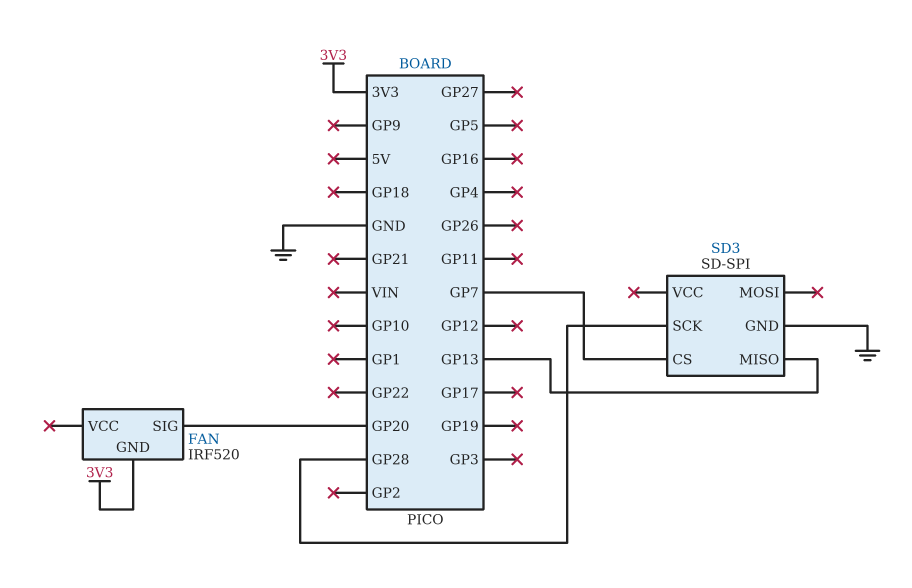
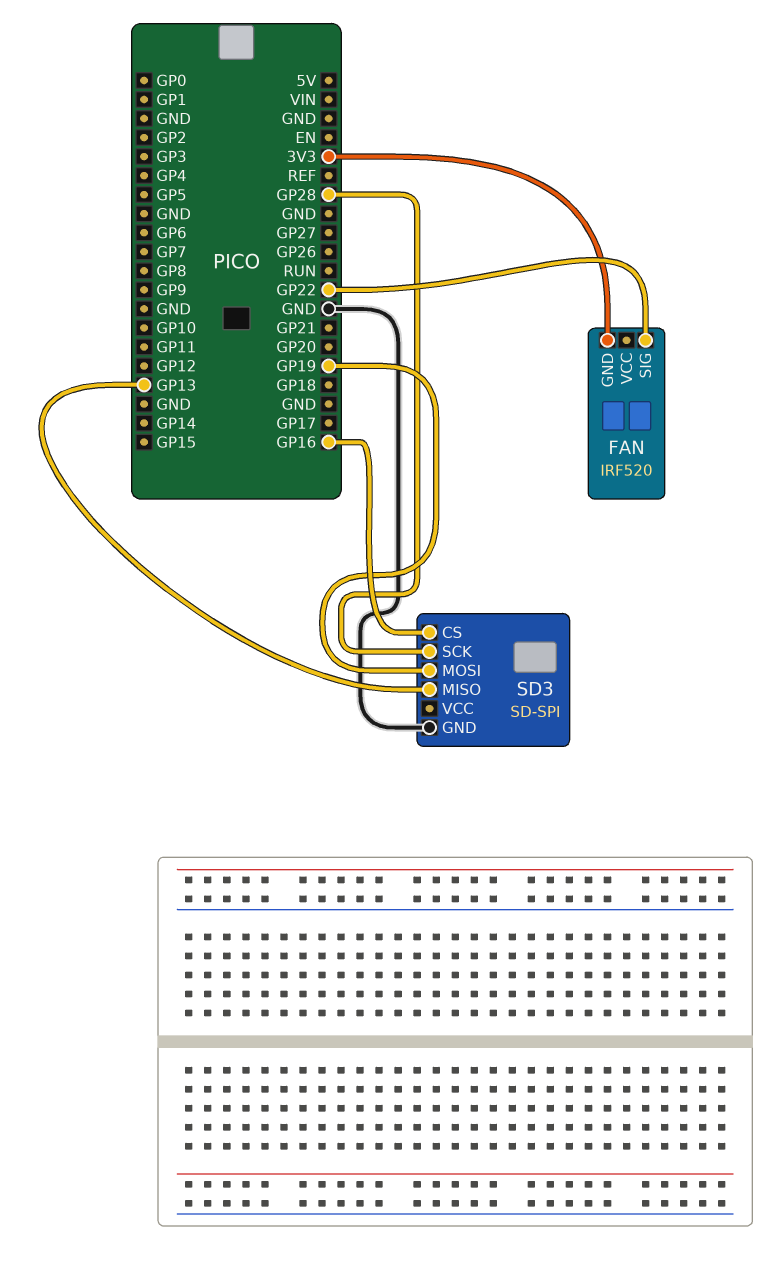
FAN pin SIG: GP20 -> GP22
SD3 pin CS: GP7 -> GP16
SD3 pin MOSI: none -> GP19

